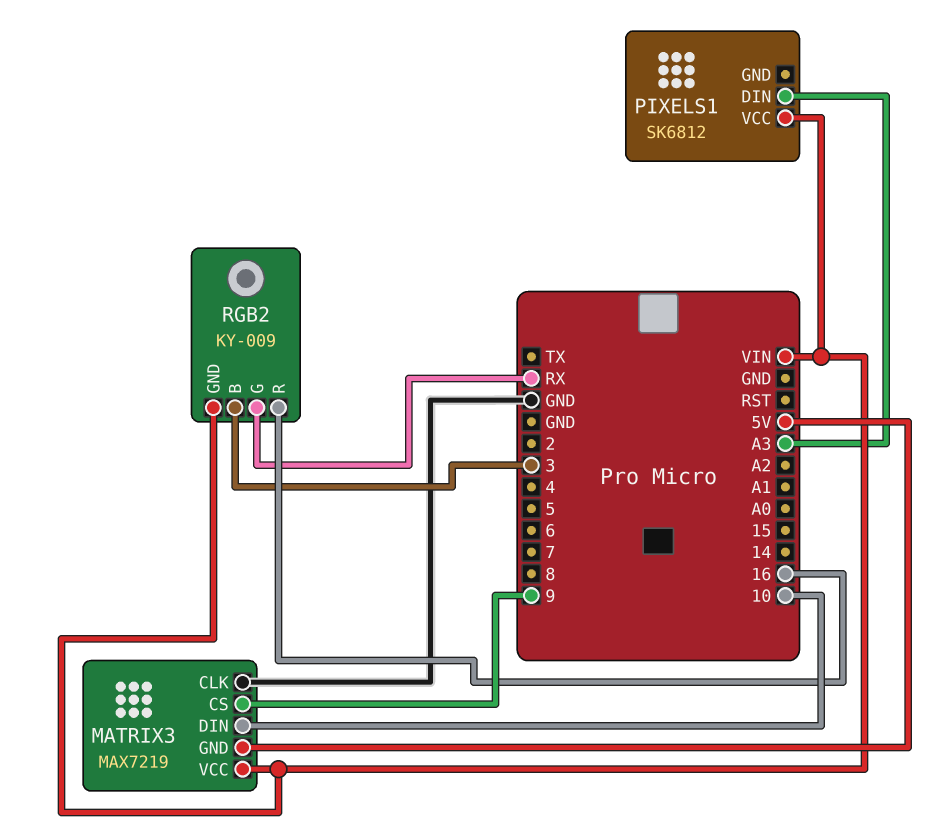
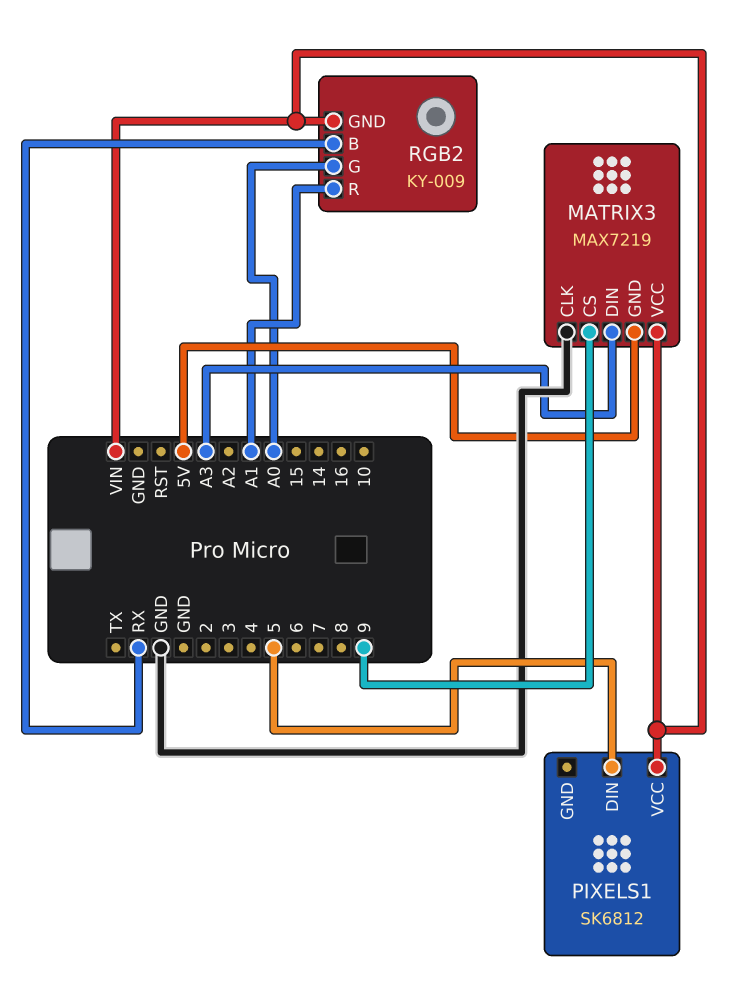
MATRIX3 pin DIN: 10 -> A3
PIXELS1 pin DIN: A3 -> 5
RGB2 pin B: 3 -> RX
RGB2 pin G: RX -> A0
RGB2 pin R: 16 -> A1

